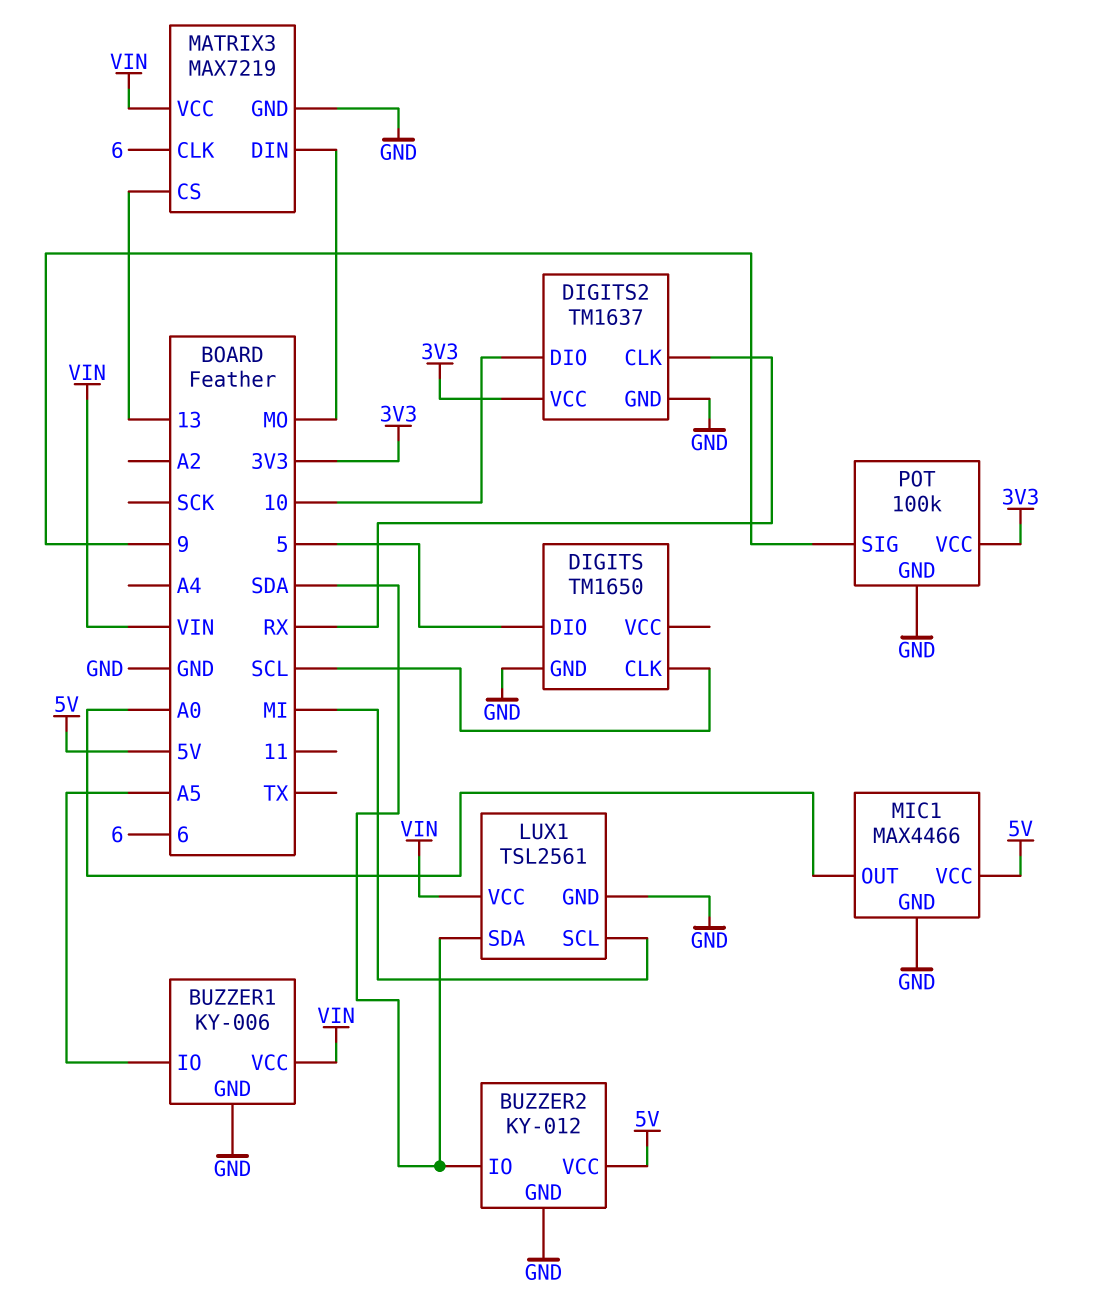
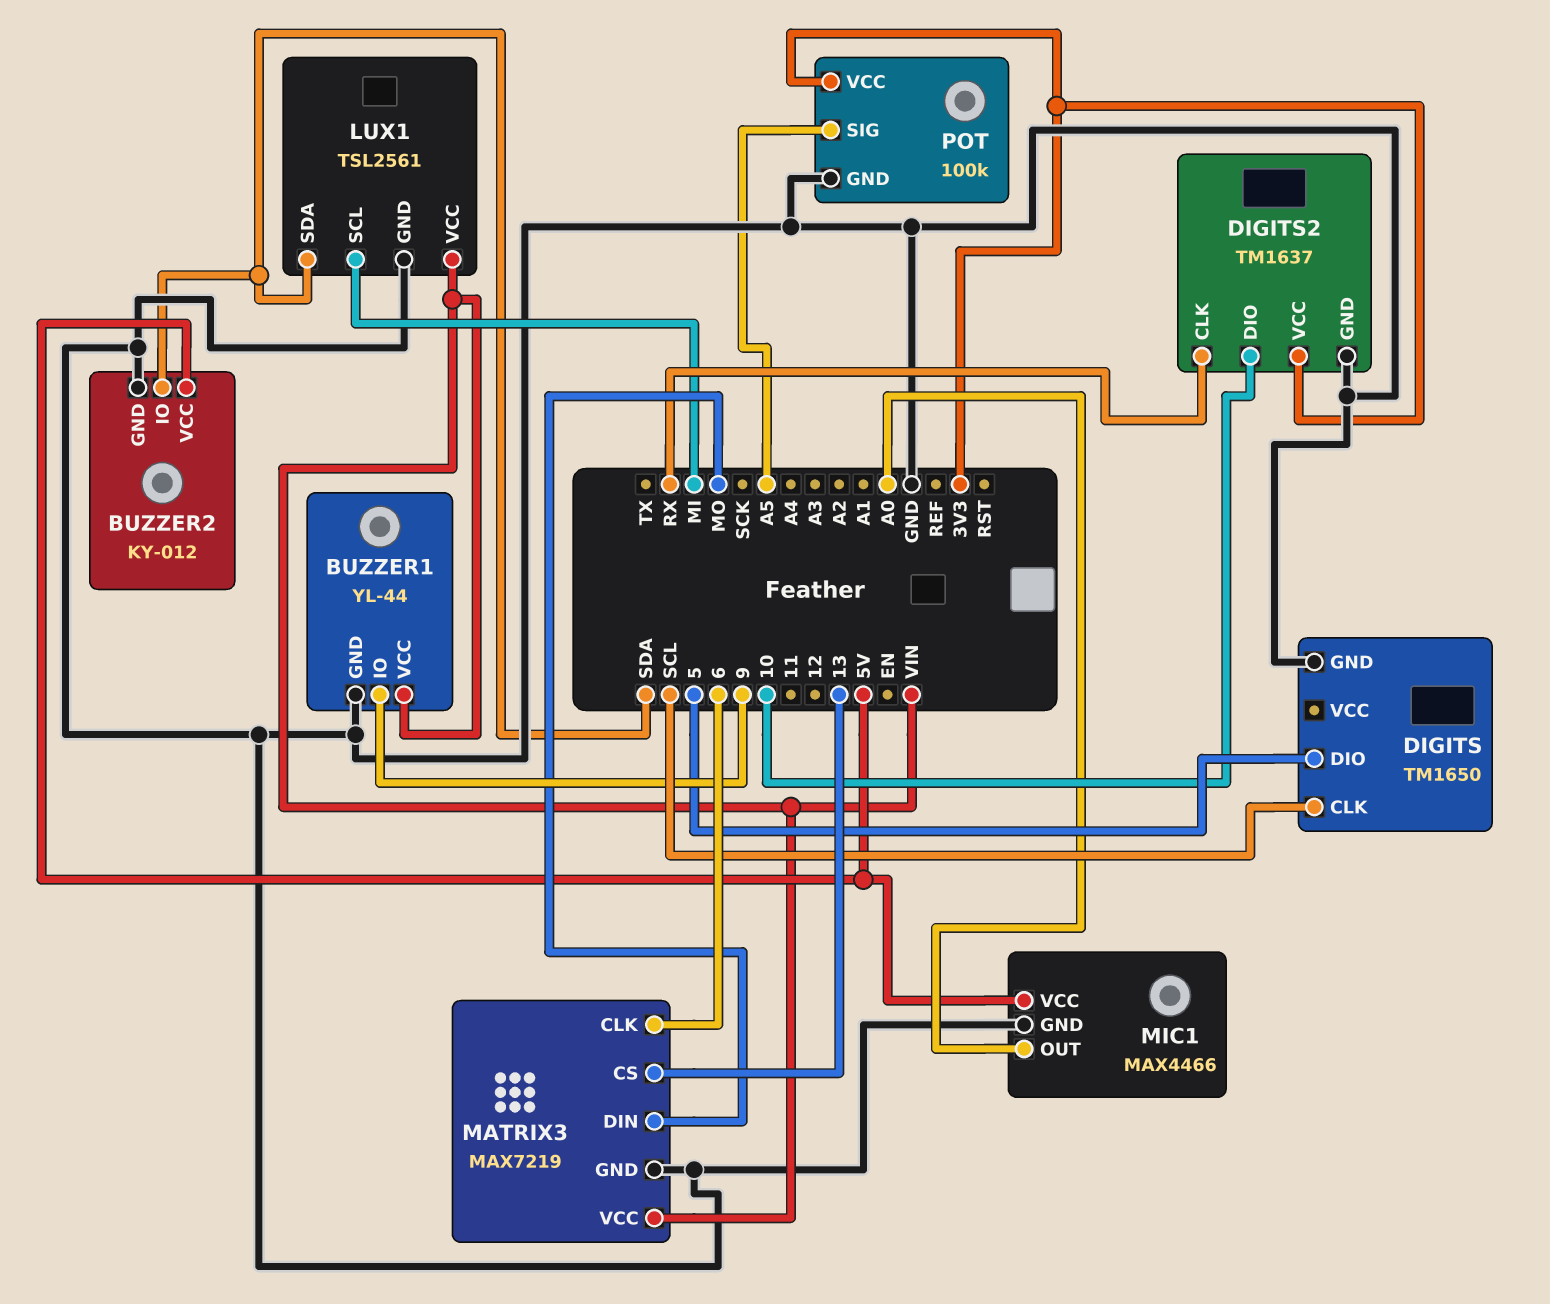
BUZZER1: KY-006 -> YL-44
BUZZER1 pin IO: A5 -> 9
POT pin SIG: 9 -> A5

